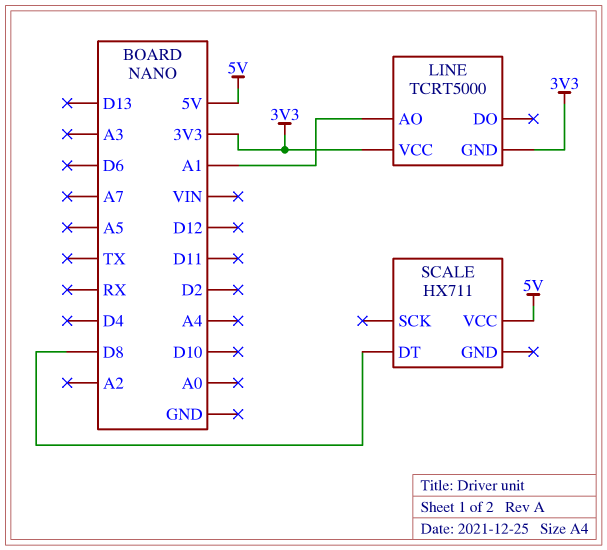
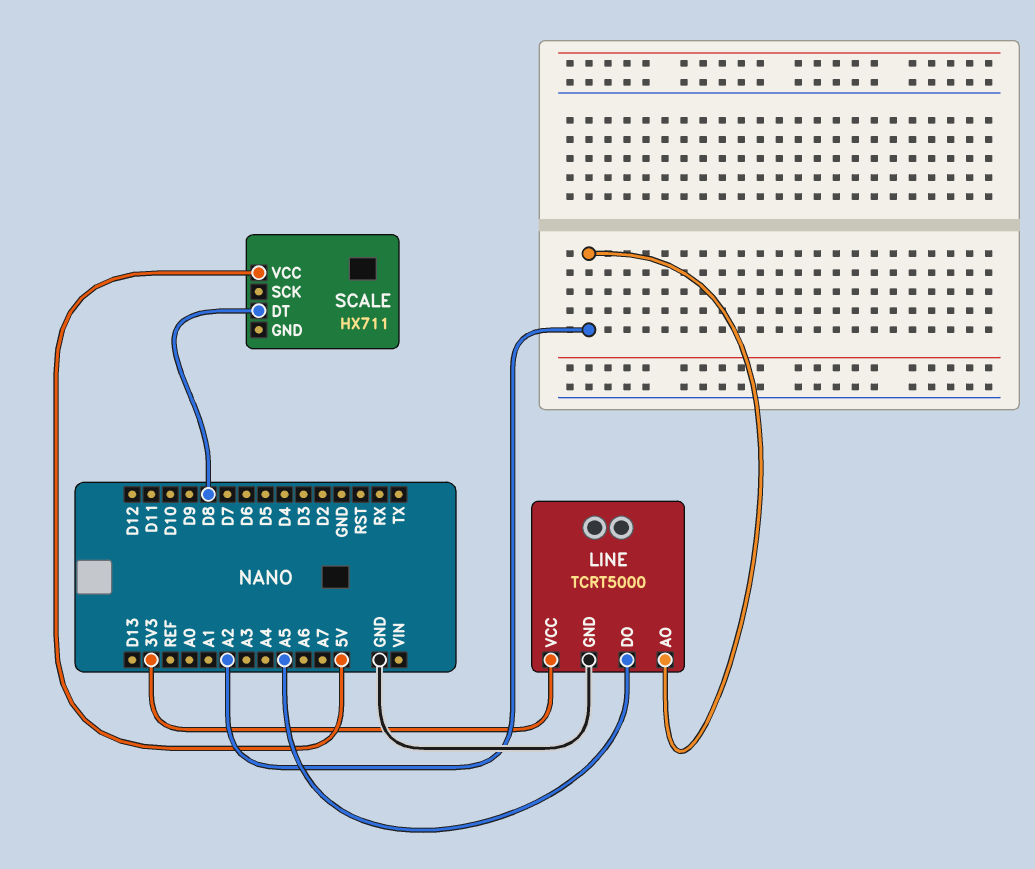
LINE pin AO: A1 -> A2
LINE pin DO: none -> A5
LINE pin GND: 3V3 -> GND

